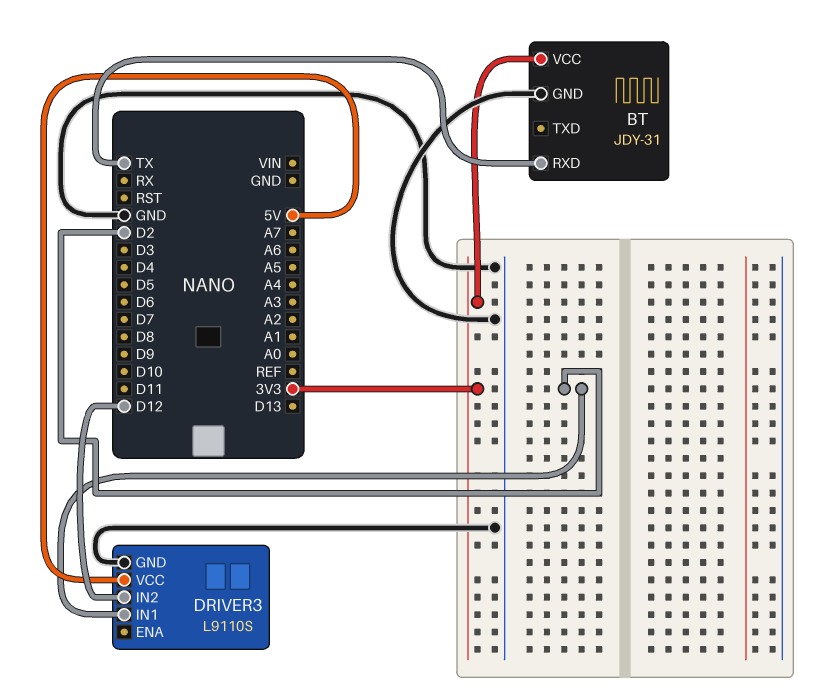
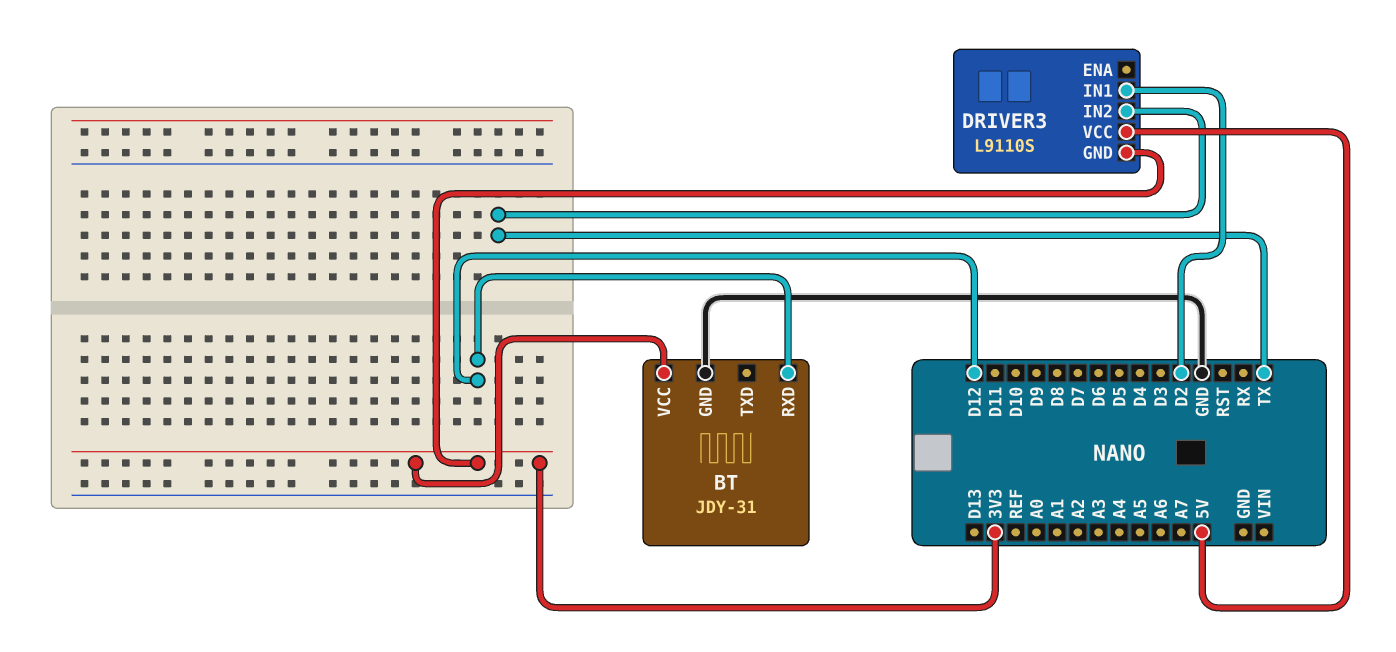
BT pin RXD: TX -> D12
DRIVER3 pin GND: GND -> 3V3
DRIVER3 pin IN2: D12 -> TX

